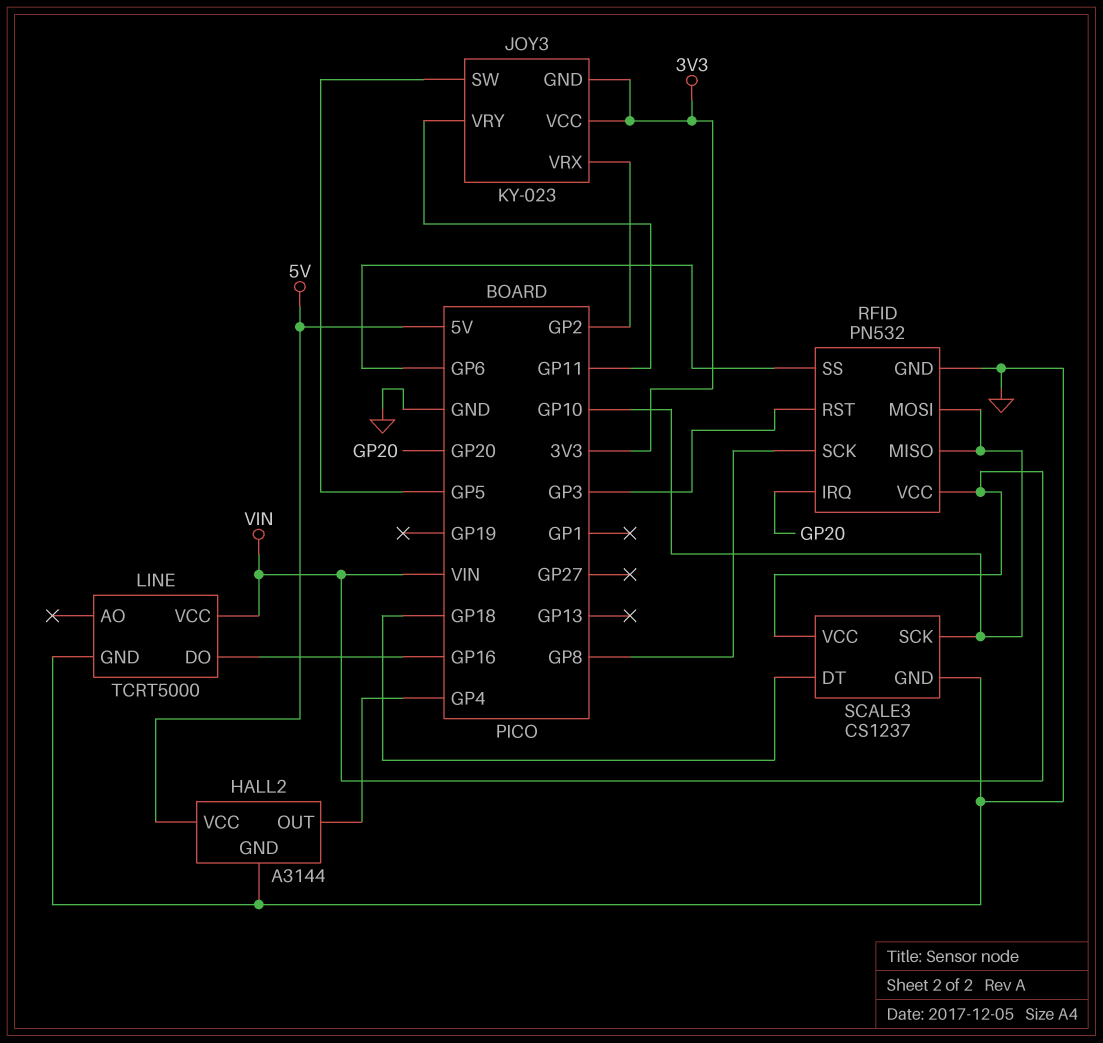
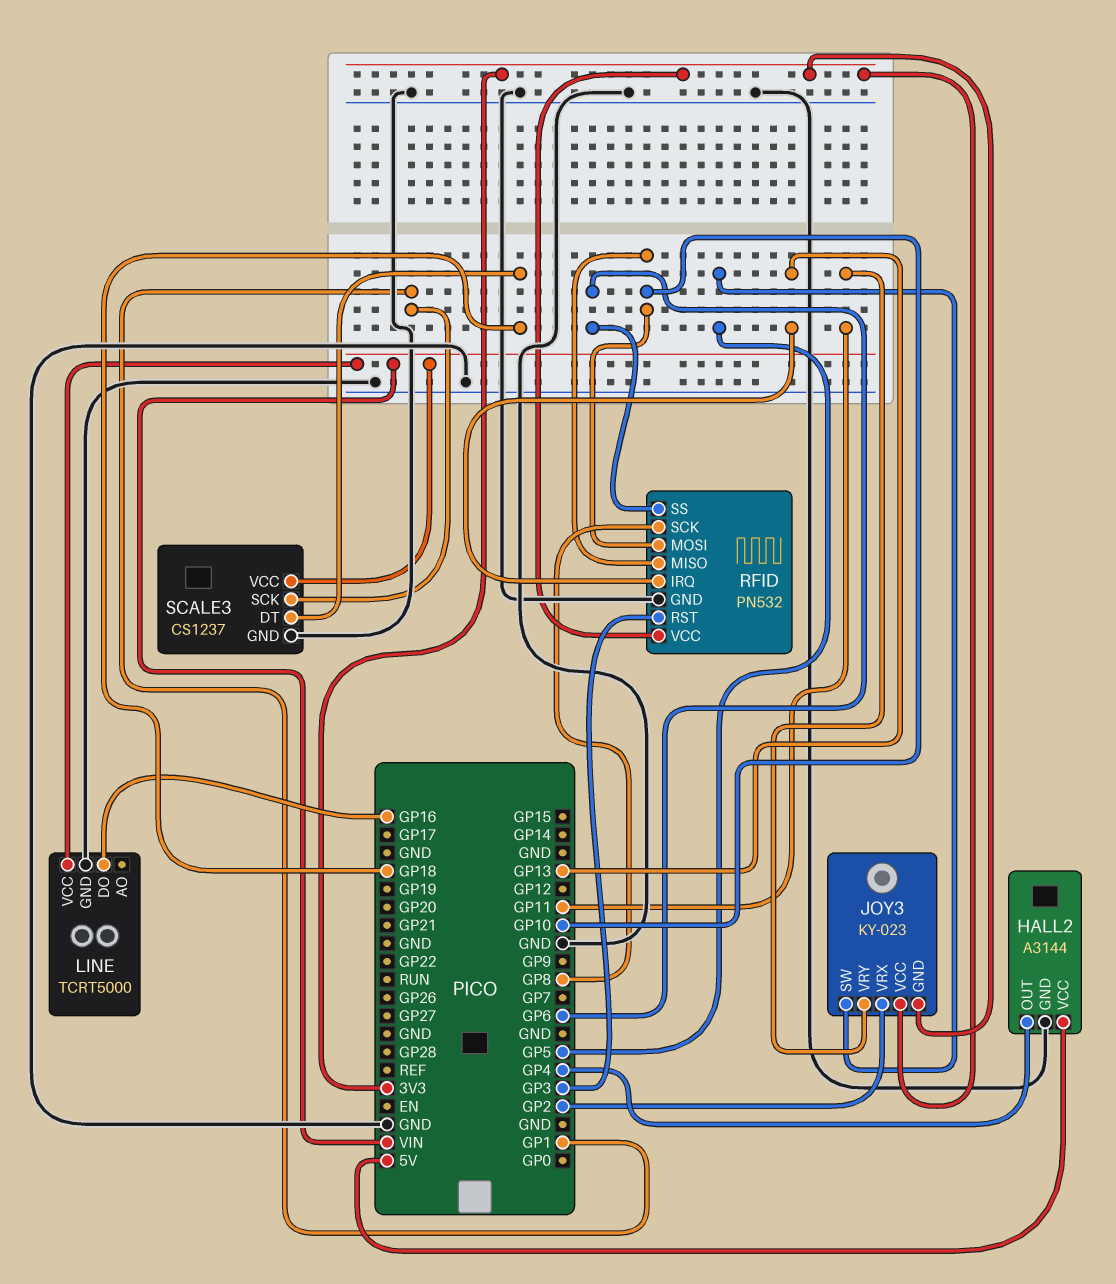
RFID pin IRQ: GP20 -> GP13
RFID pin VCC: VIN -> 3V3
SCALE3 pin SCK: GP10 -> GP1

